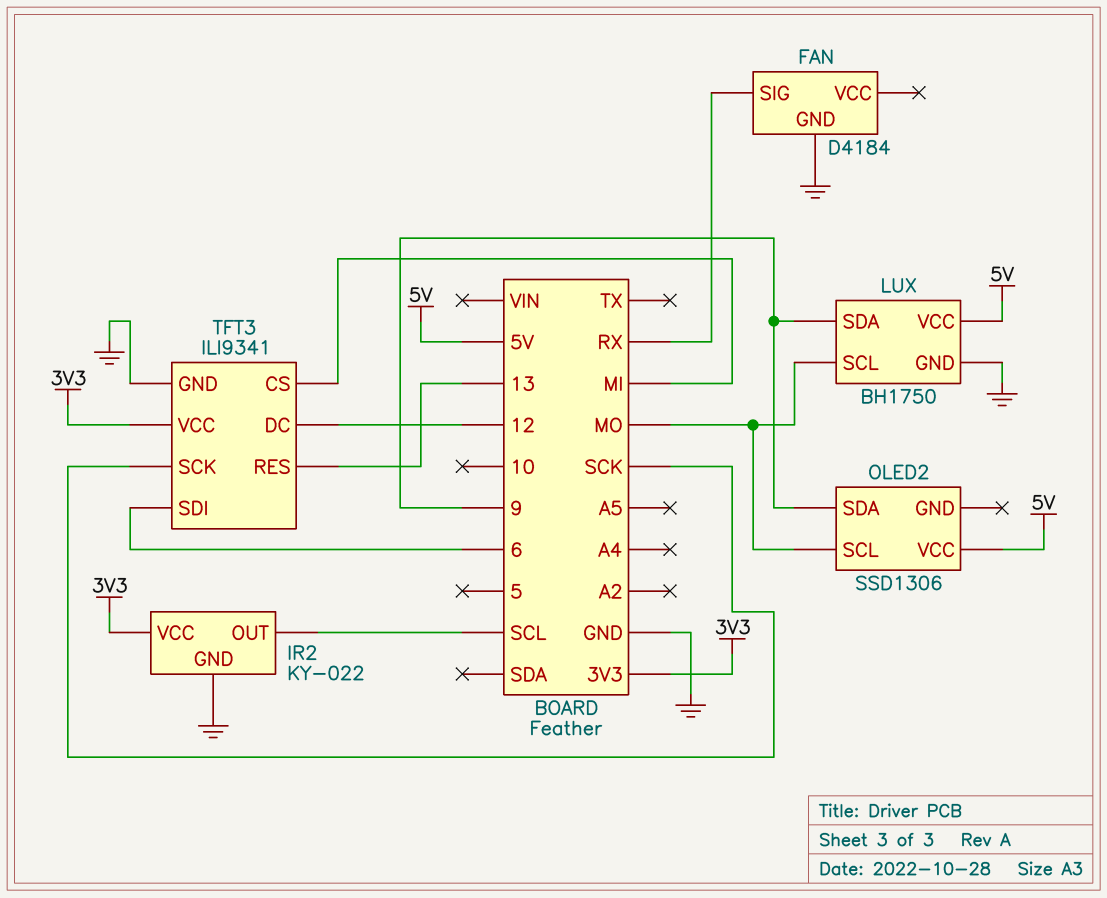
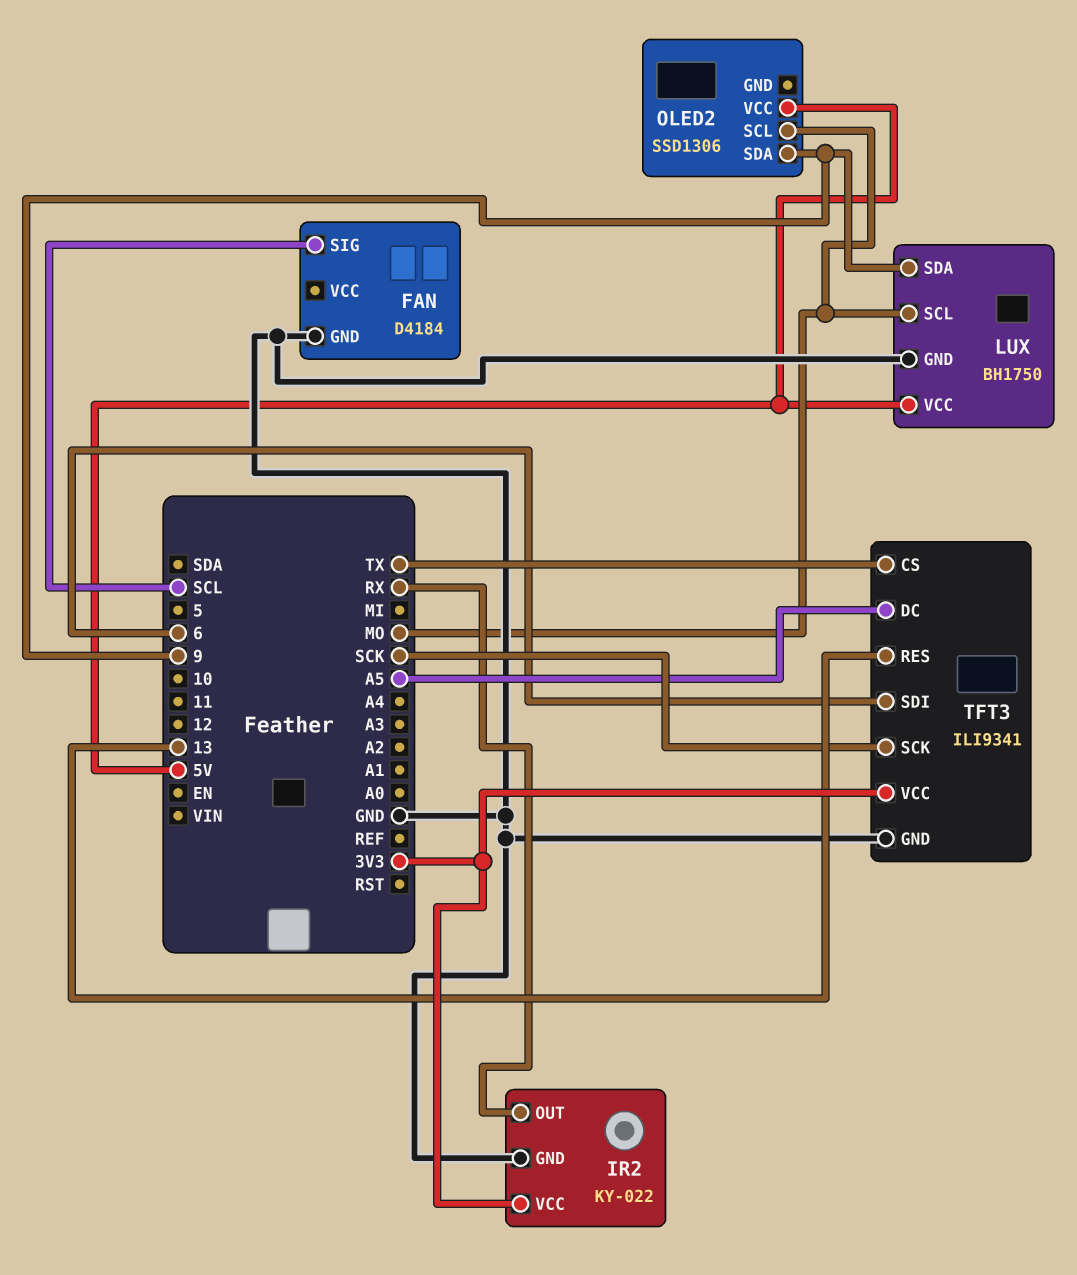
FAN pin SIG: RX -> SCL
IR2 pin OUT: SCL -> RX
TFT3 pin CS: MI -> TX
TFT3 pin DC: 12 -> A5

